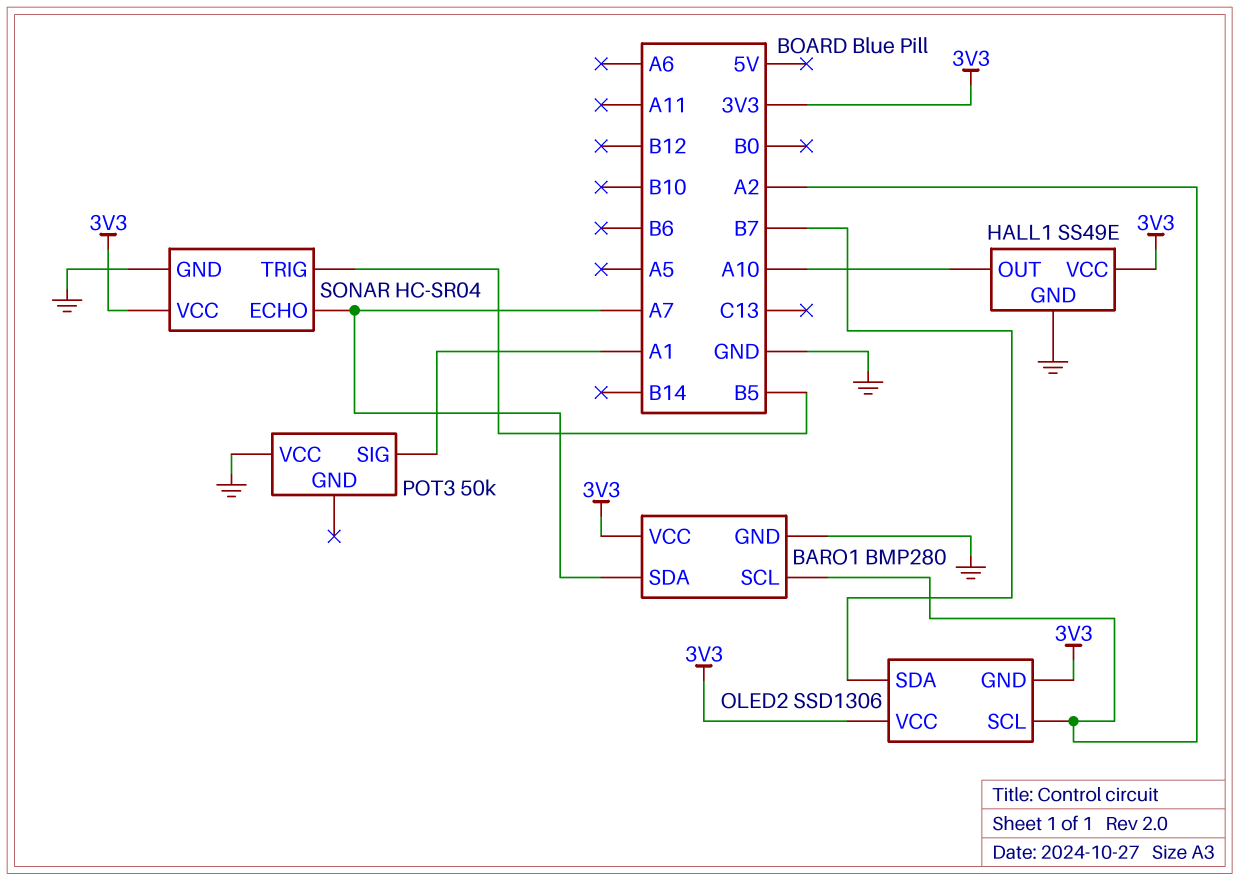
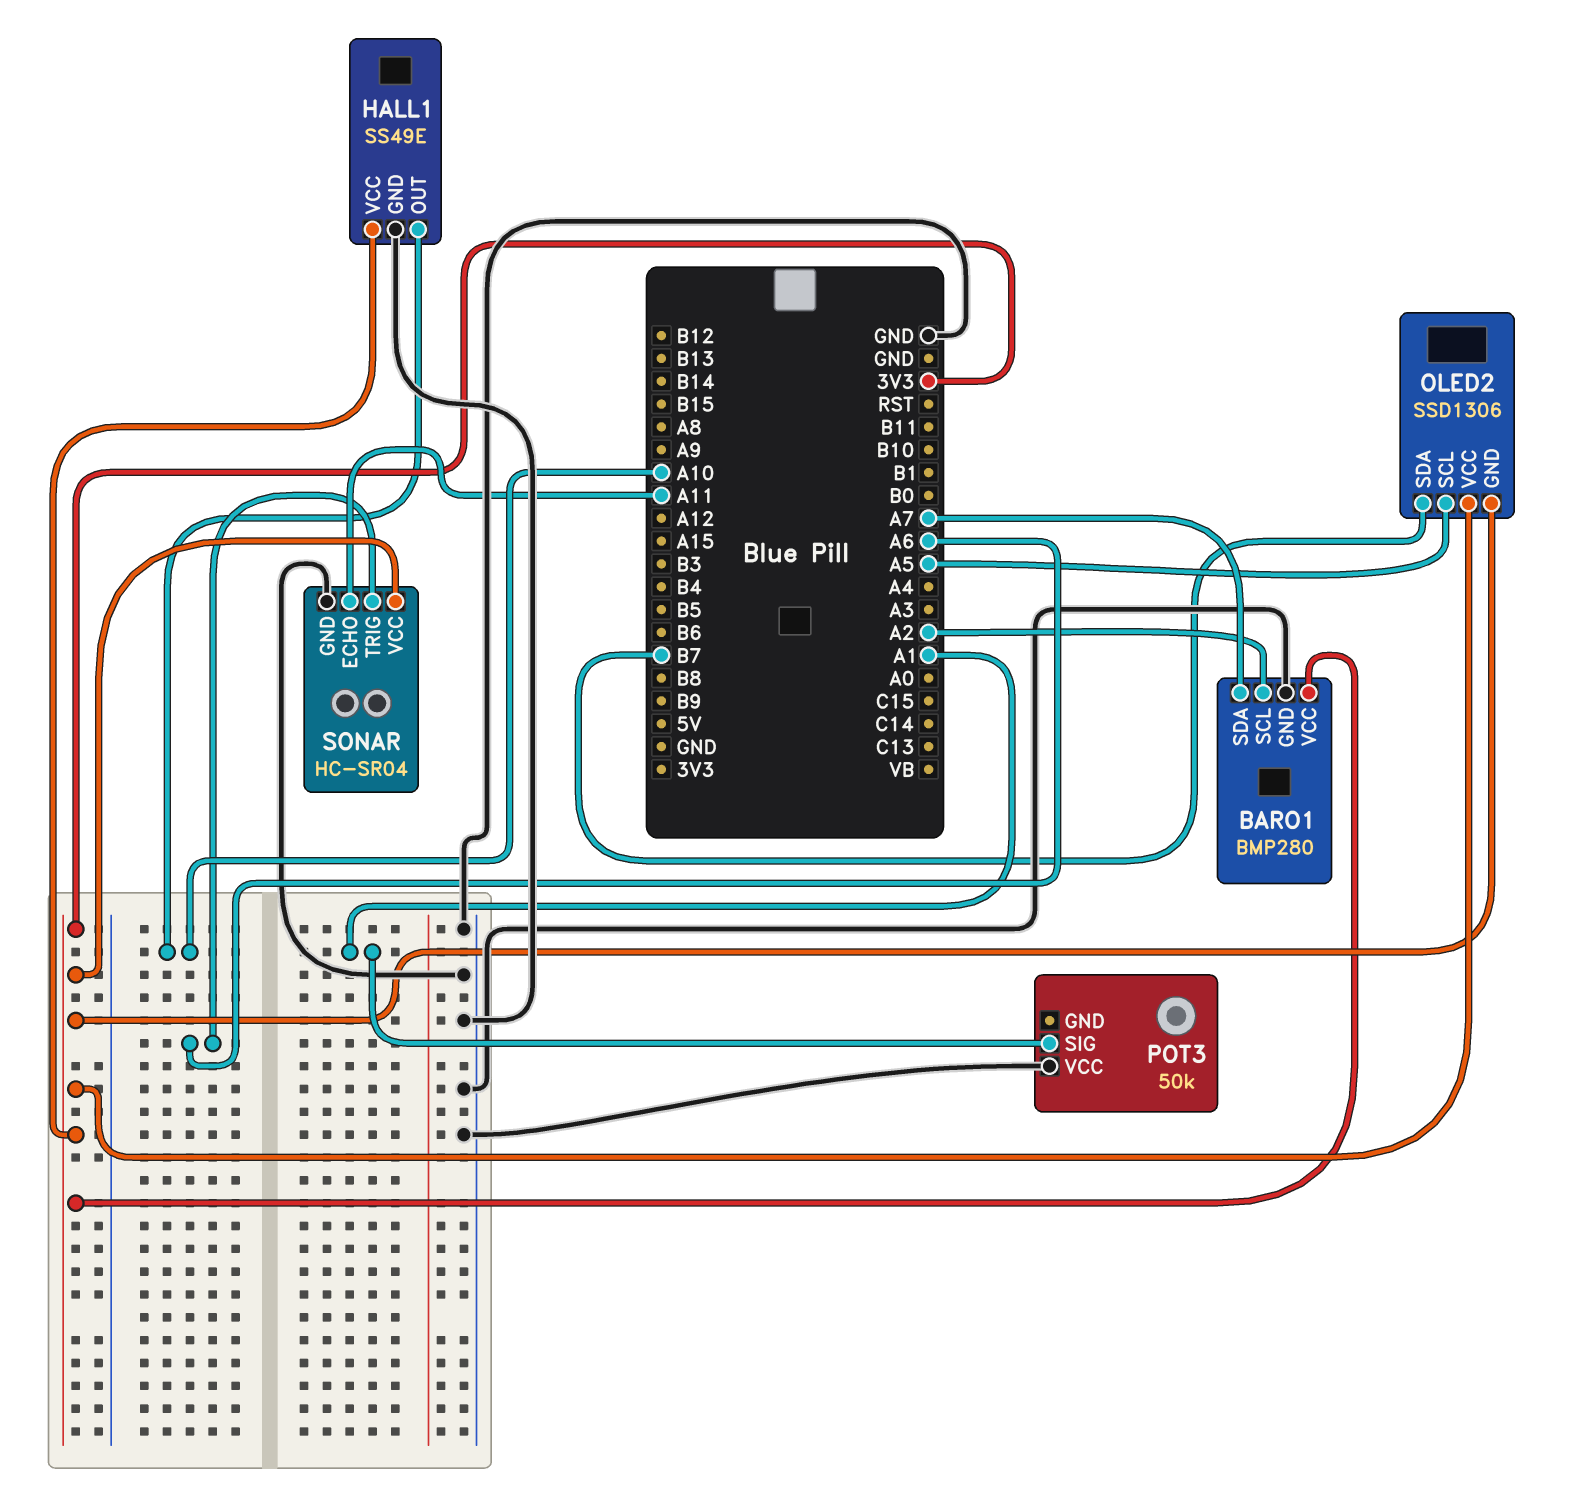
OLED2 pin SCL: A2 -> A5
SONAR pin ECHO: A7 -> A11
SONAR pin TRIG: B5 -> A6

